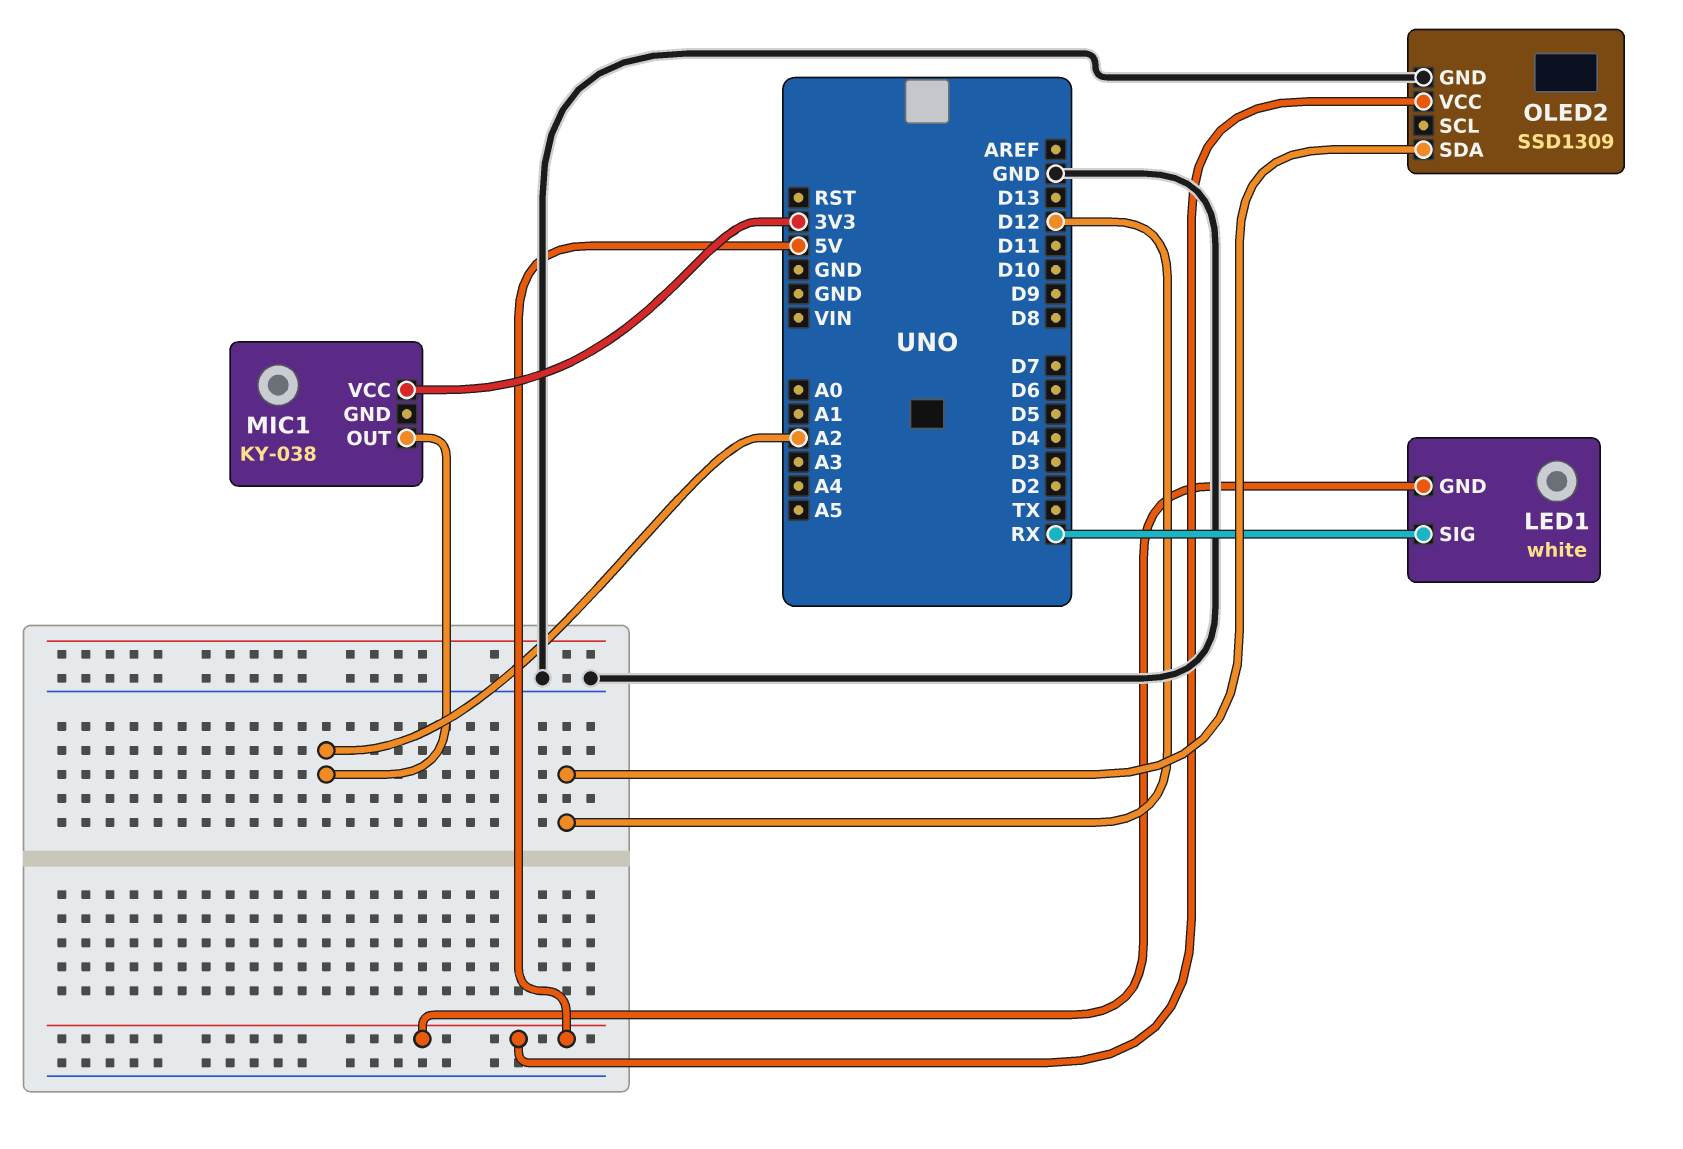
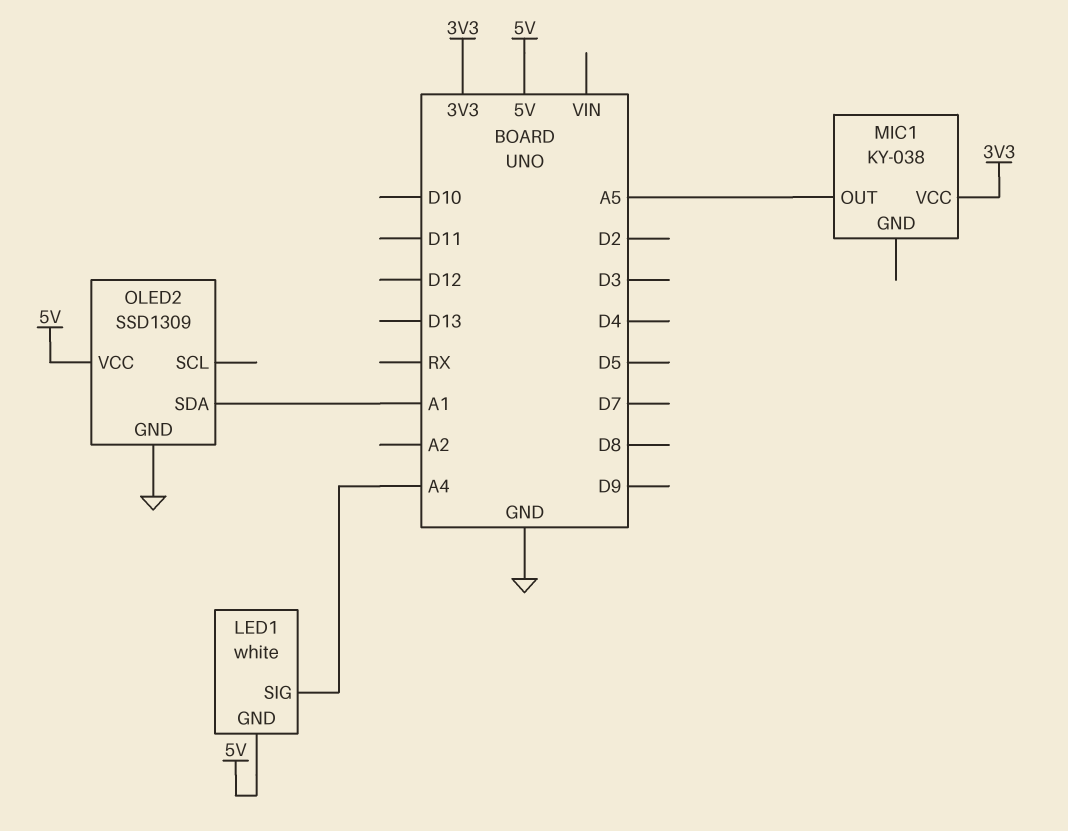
LED1 pin SIG: RX -> A4
MIC1 pin OUT: A2 -> A5
OLED2 pin SDA: D12 -> A1

